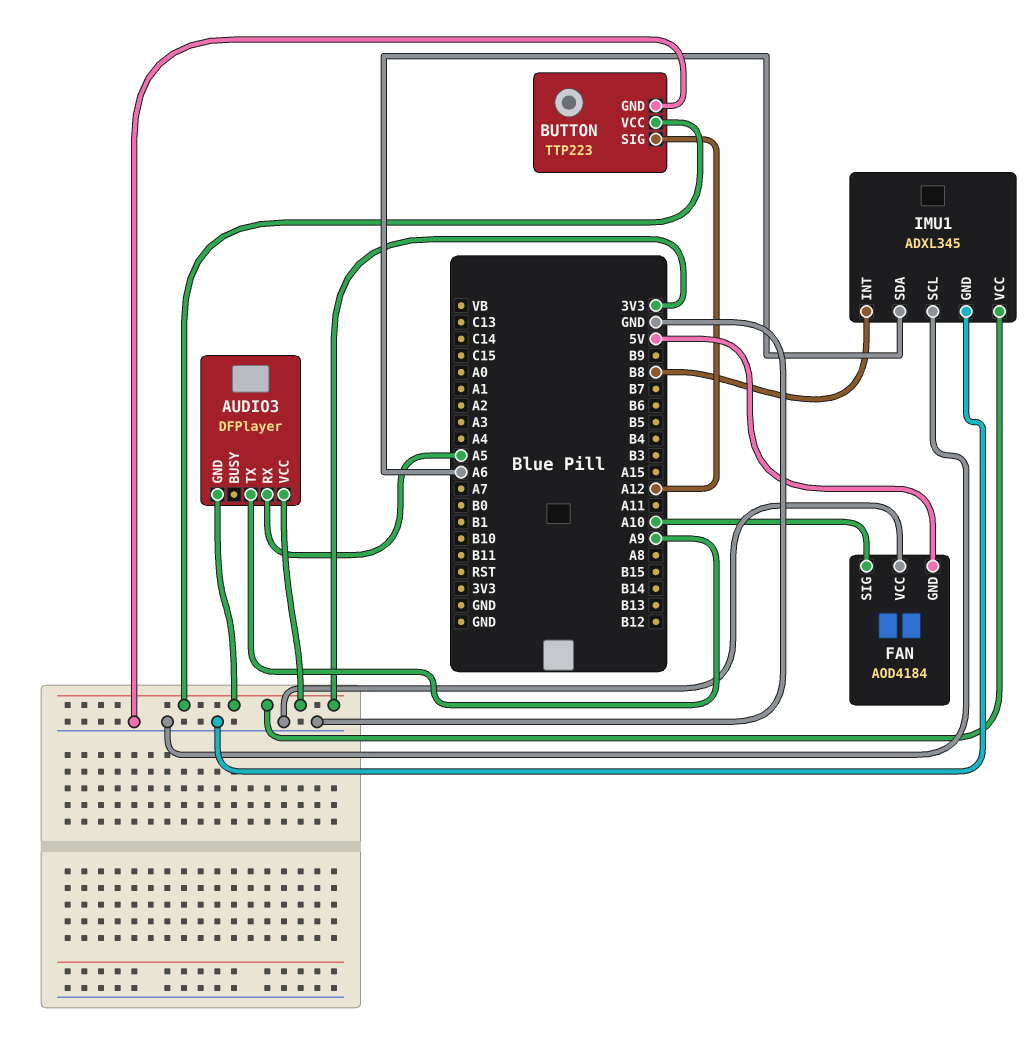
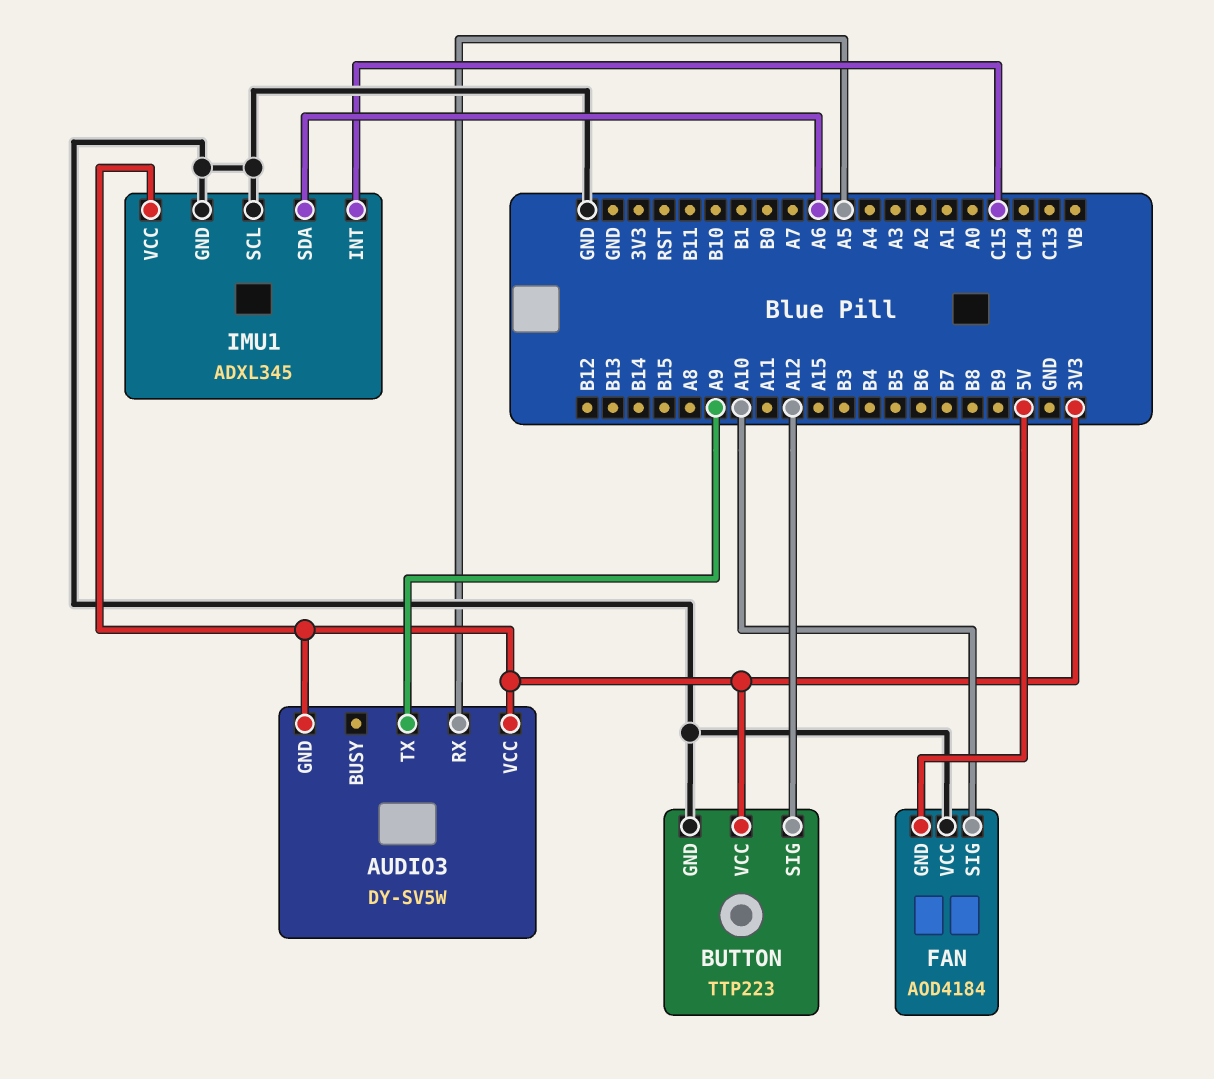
AUDIO3: DFPlayer -> DY-SV5W
IMU1 pin INT: B8 -> C15

